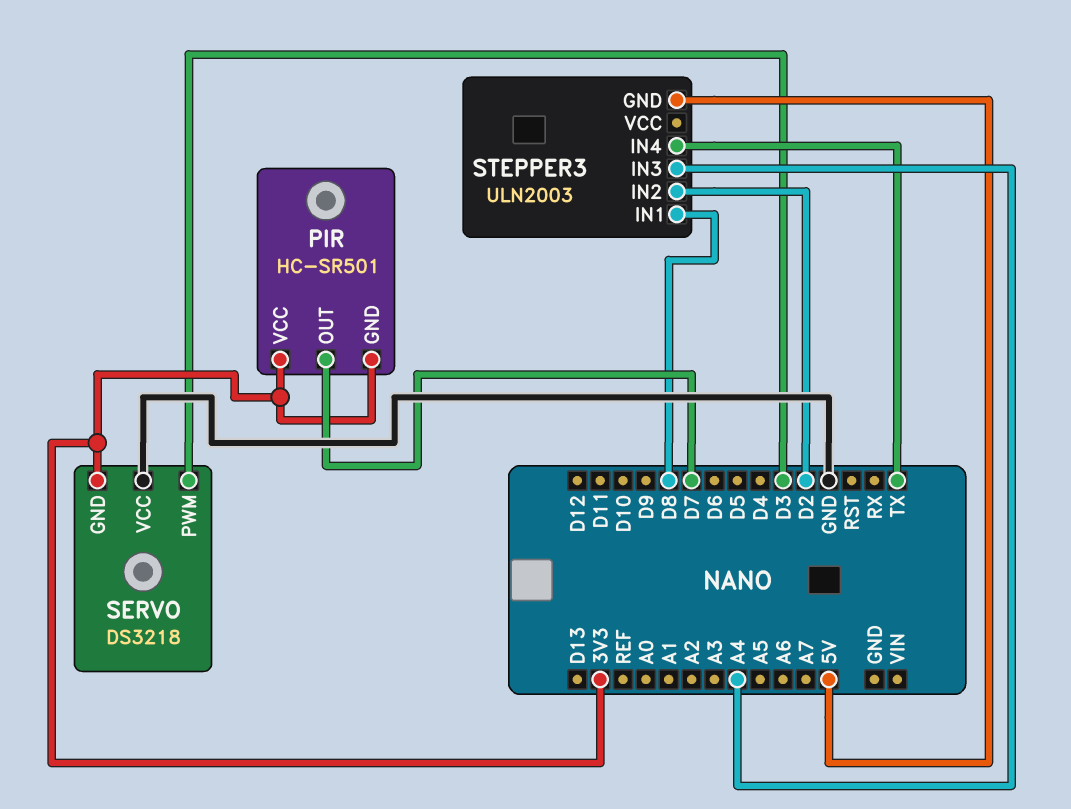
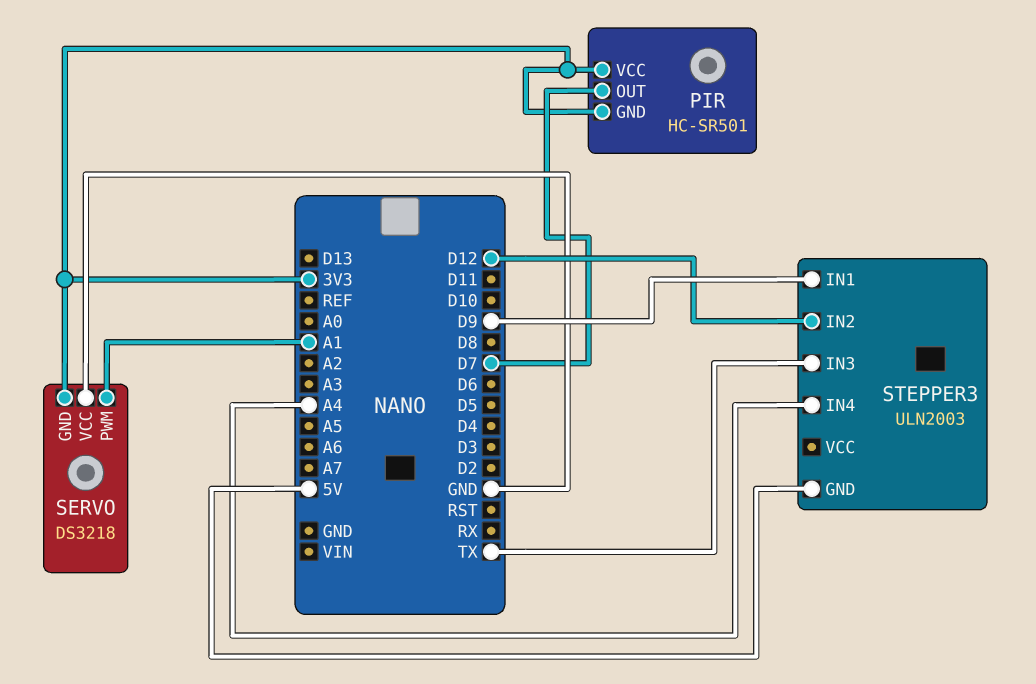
SERVO pin PWM: D3 -> A1
STEPPER3 pin IN1: D8 -> D9
STEPPER3 pin IN2: D2 -> D12
STEPPER3 pin IN3: A4 -> TX
STEPPER3 pin IN4: TX -> A4

